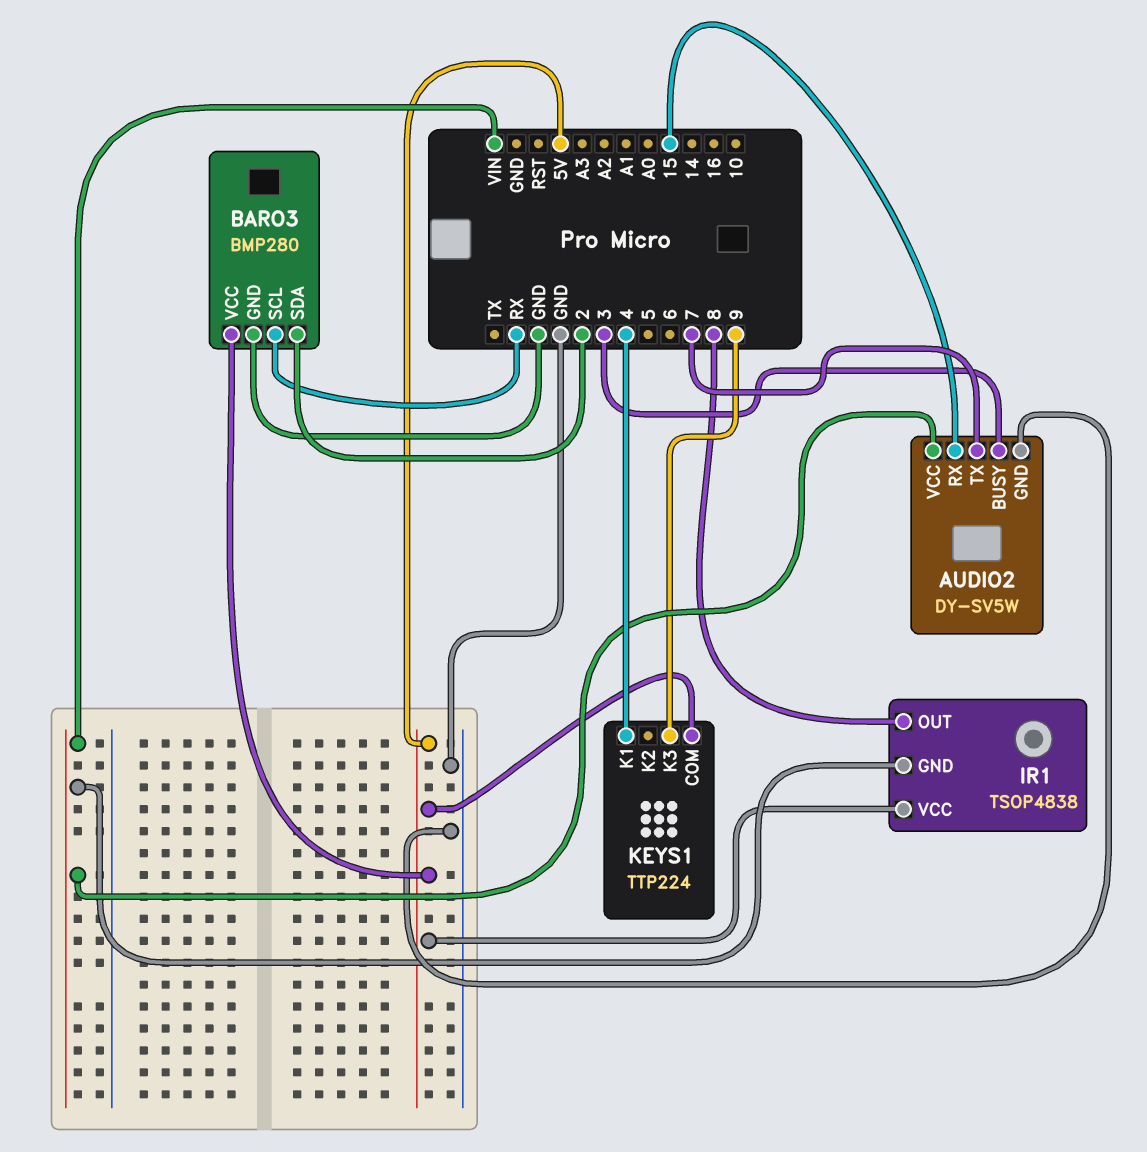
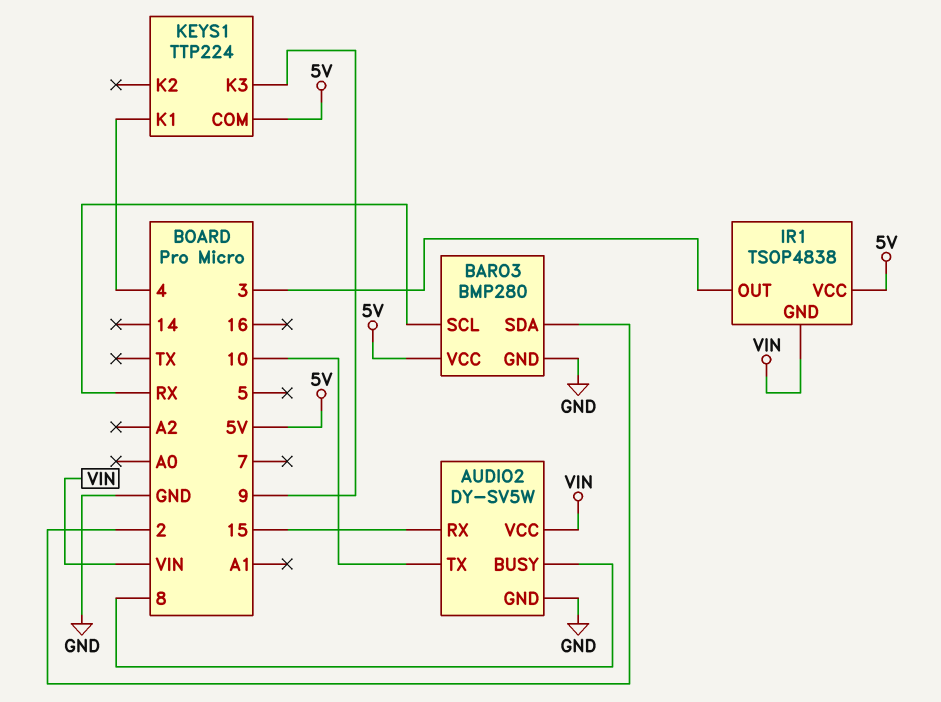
AUDIO2 pin BUSY: 3 -> 8
AUDIO2 pin TX: 7 -> 10
IR1 pin OUT: 8 -> 3

